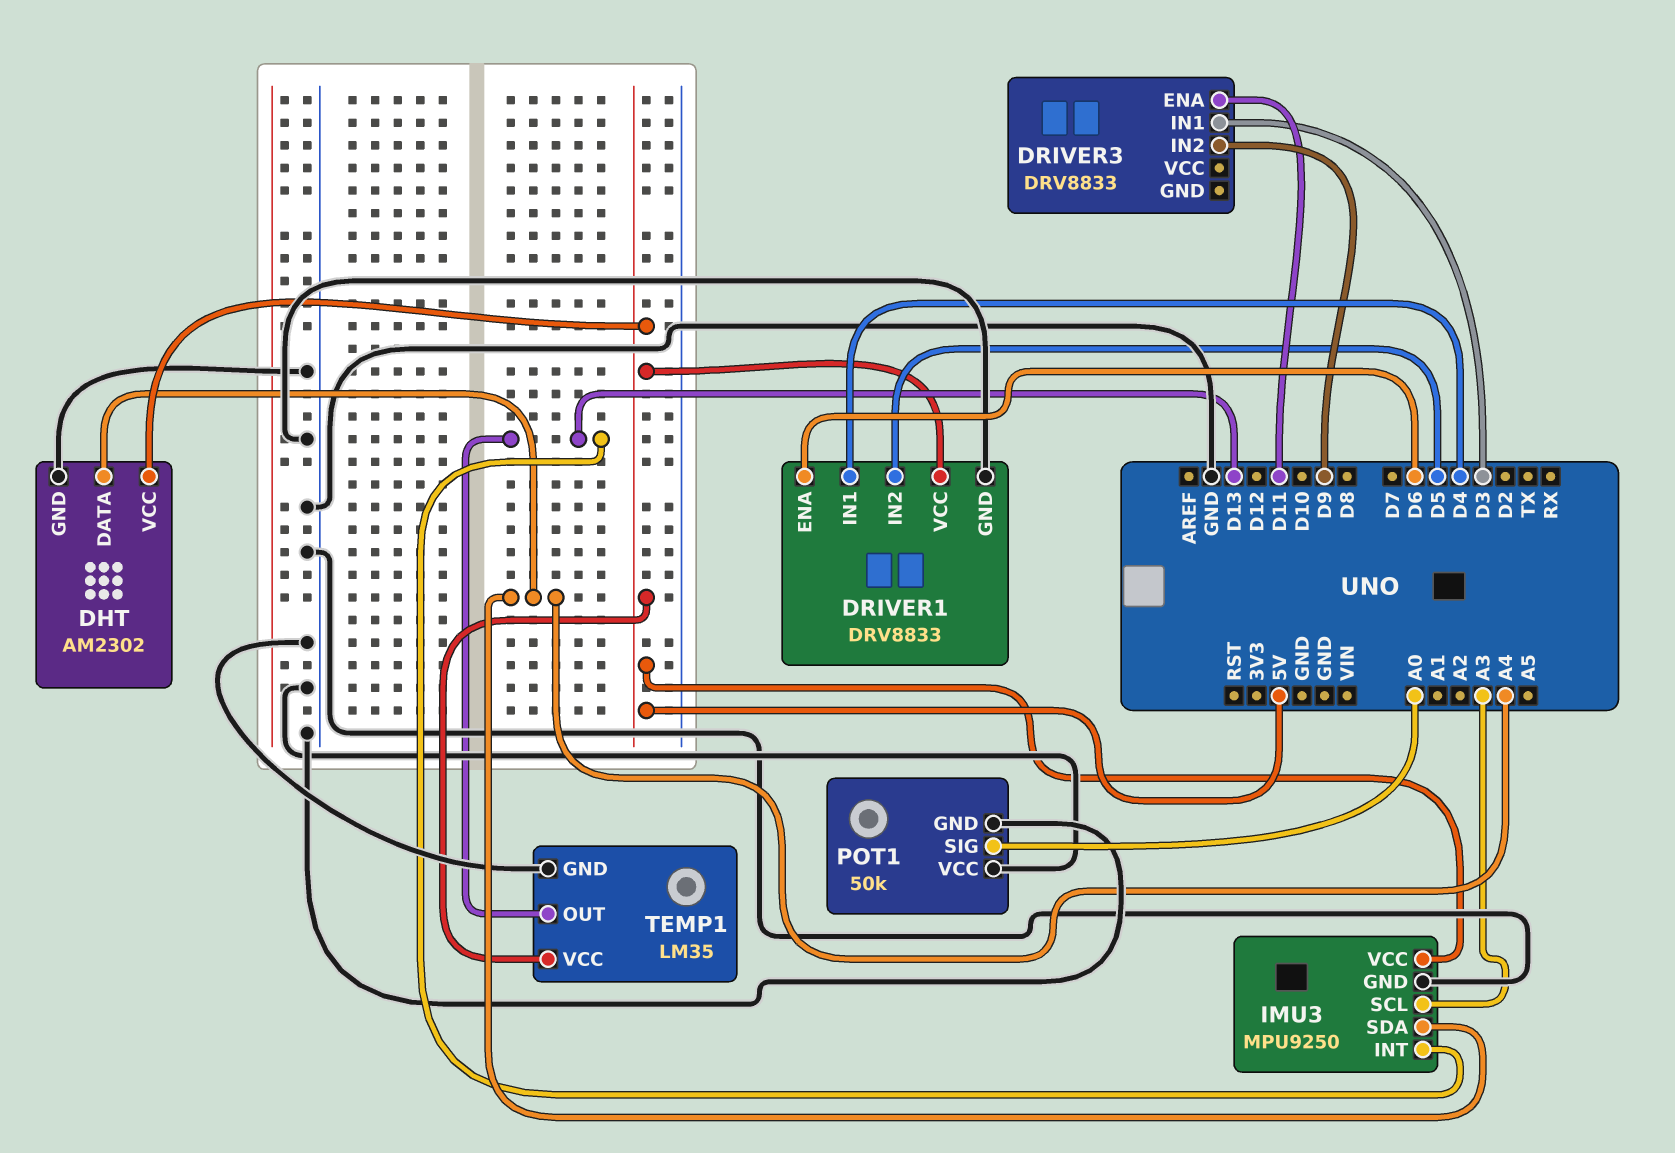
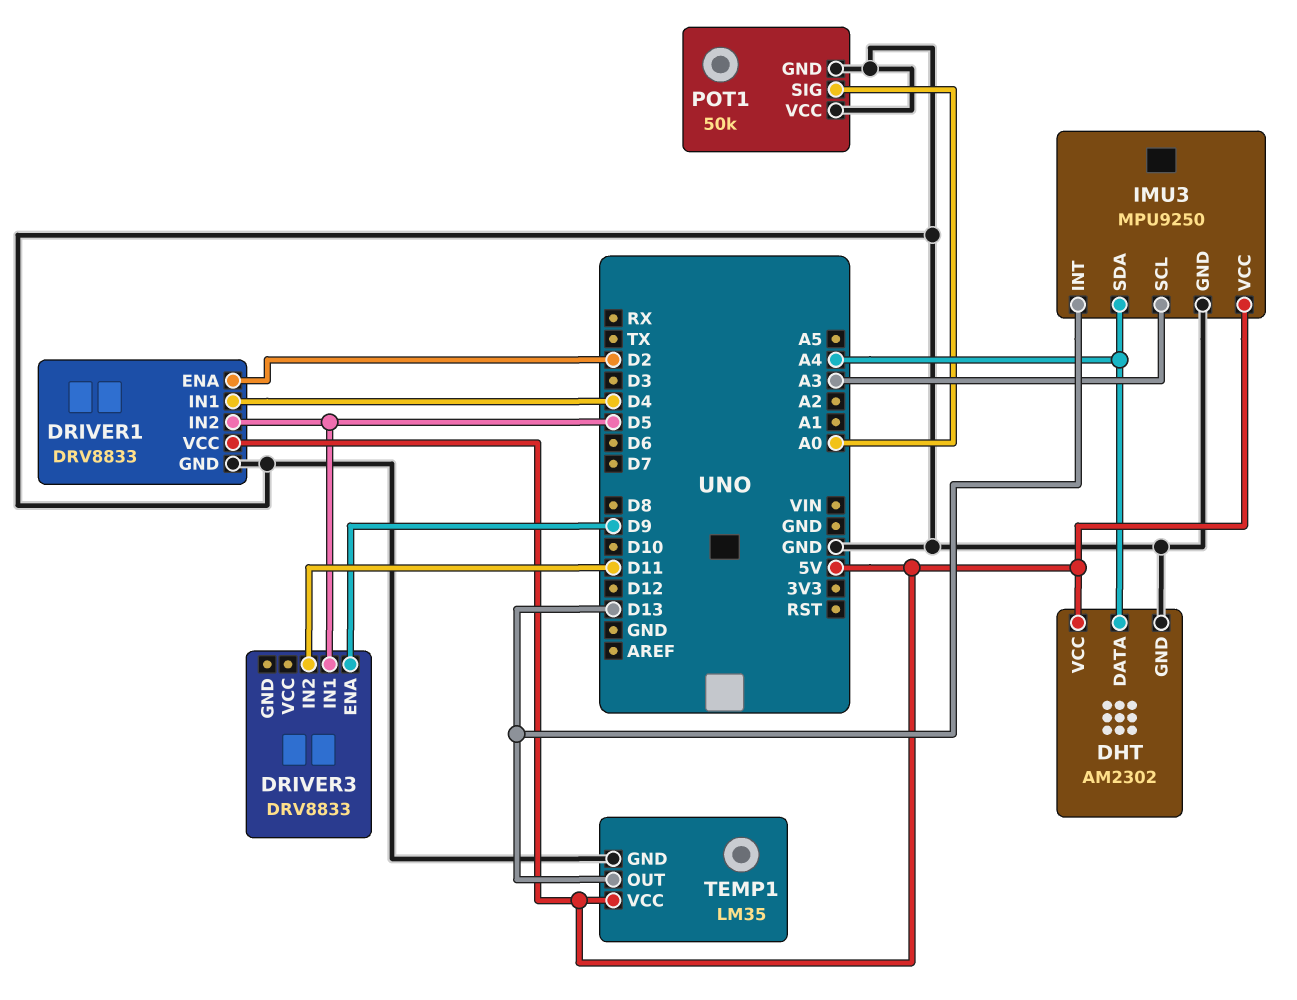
DRIVER1 pin ENA: D6 -> D2
DRIVER3 pin ENA: D11 -> D9
DRIVER3 pin IN1: D3 -> D5
DRIVER3 pin IN2: D9 -> D11

